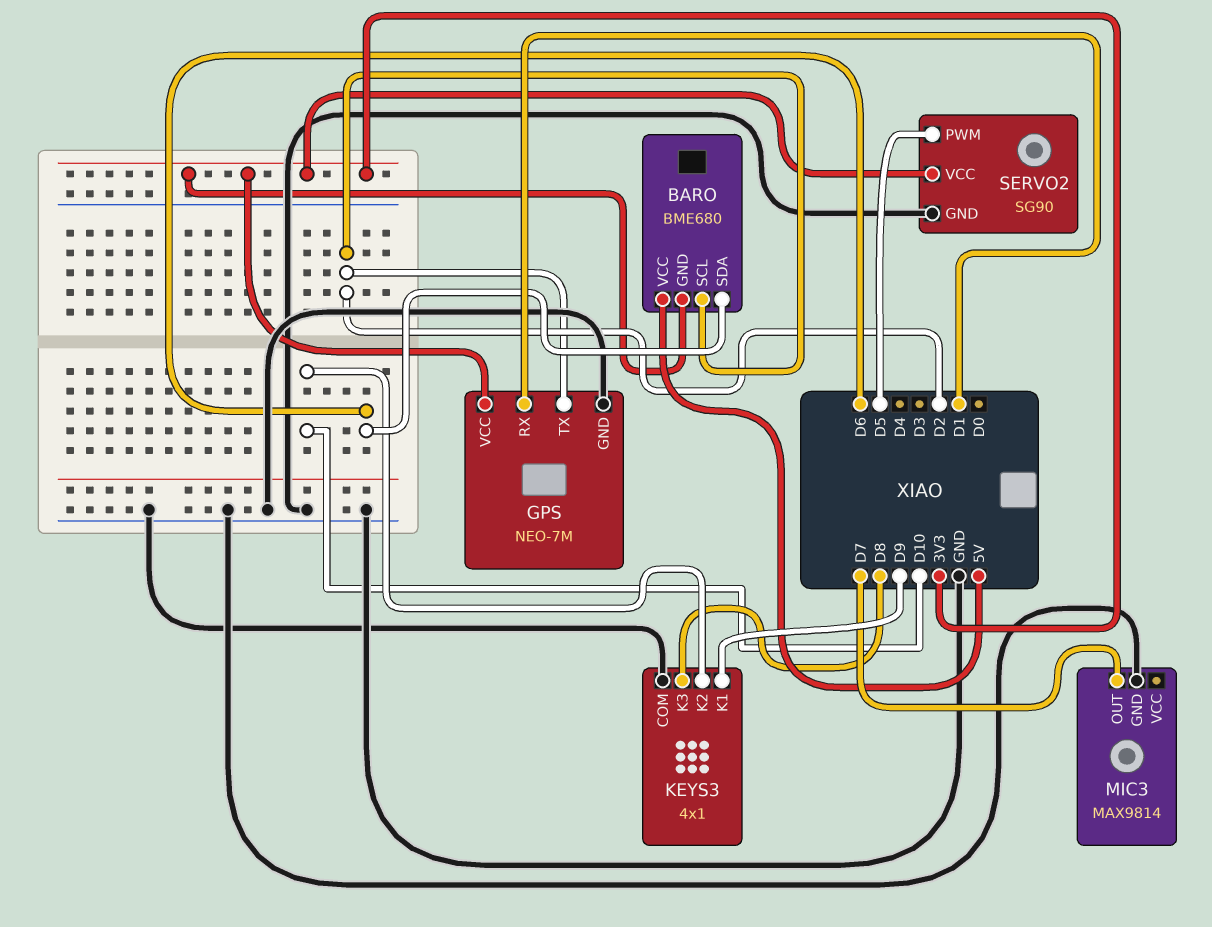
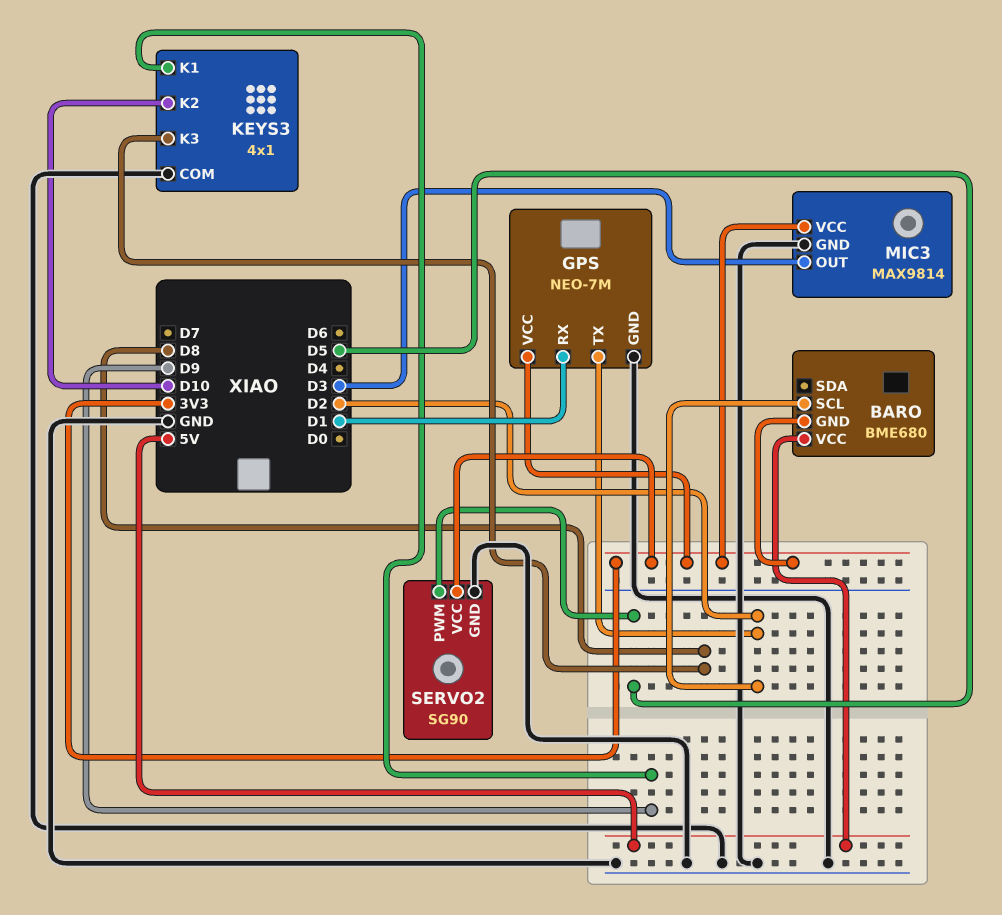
BARO pin SDA: D6 -> none
MIC3 pin OUT: D7 -> D3
MIC3 pin VCC: none -> 3V3

